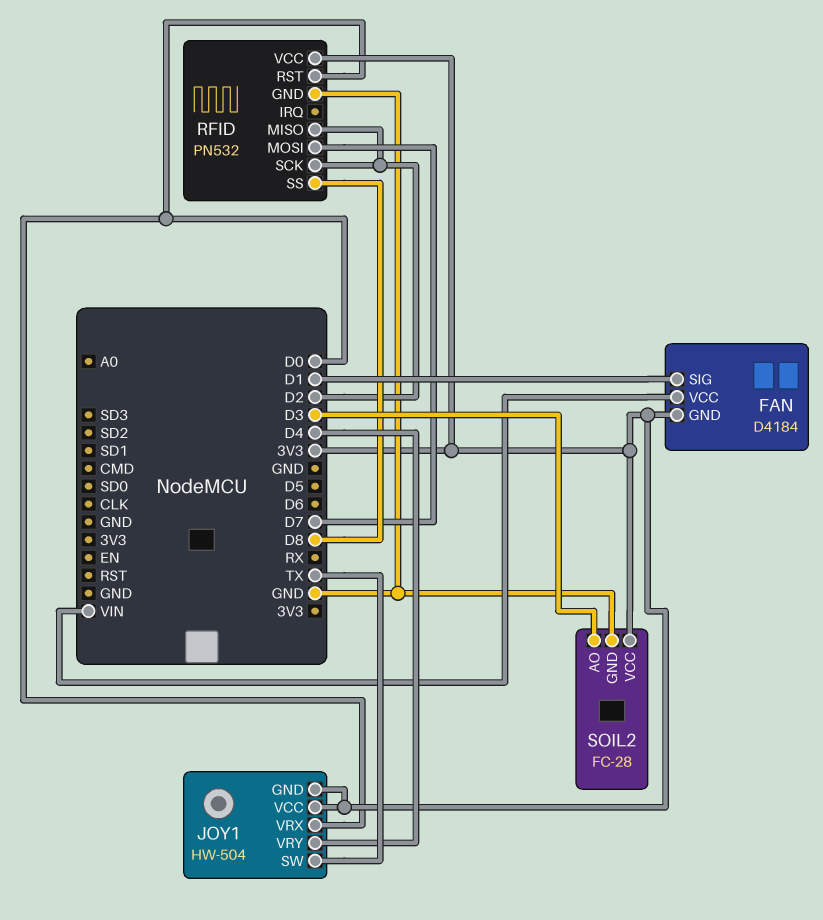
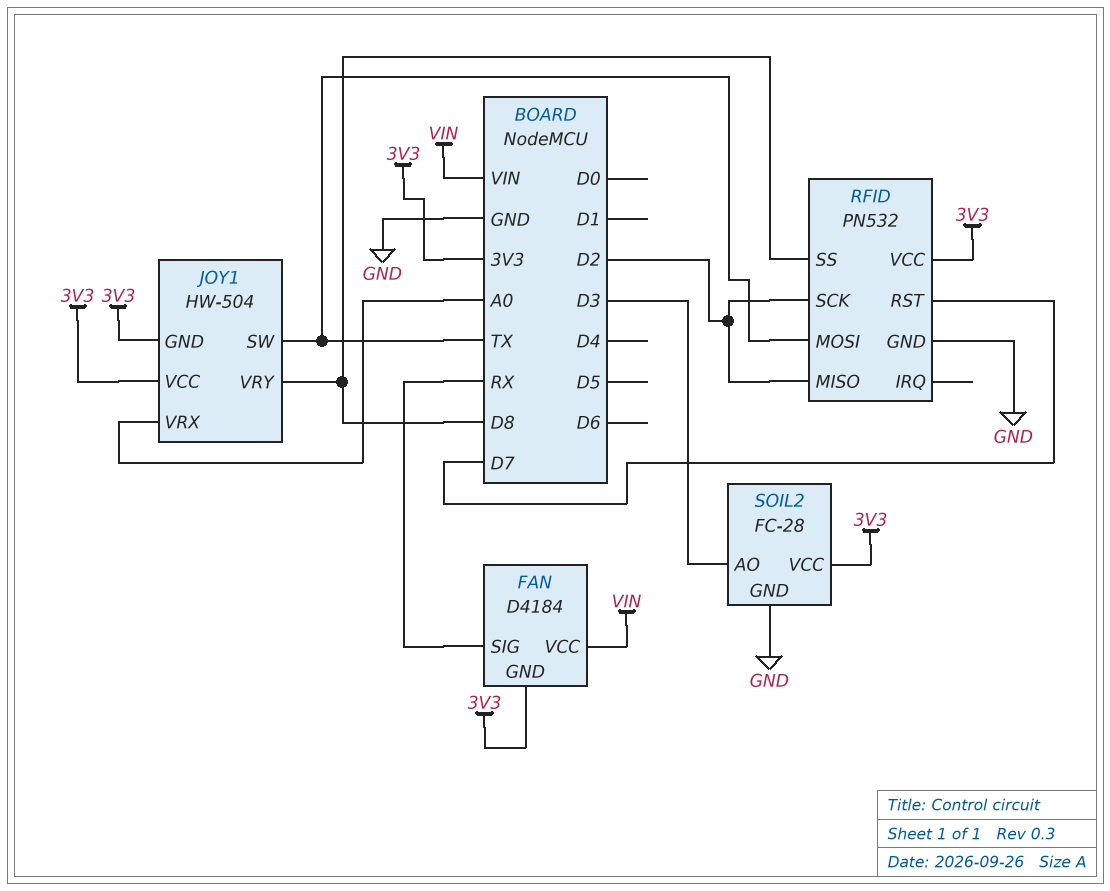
FAN pin SIG: D1 -> RX
JOY1 pin VRX: D0 -> A0
JOY1 pin VRY: D4 -> D8
RFID pin MOSI: D7 -> TX
RFID pin RST: D0 -> D7

